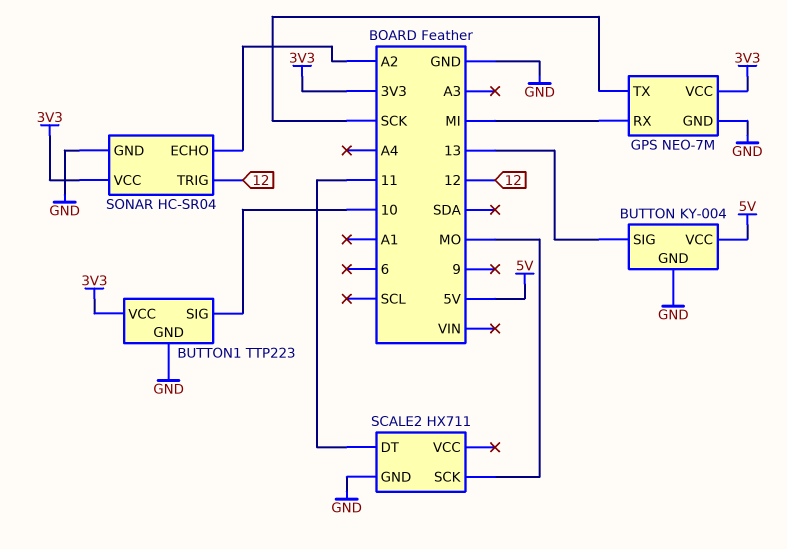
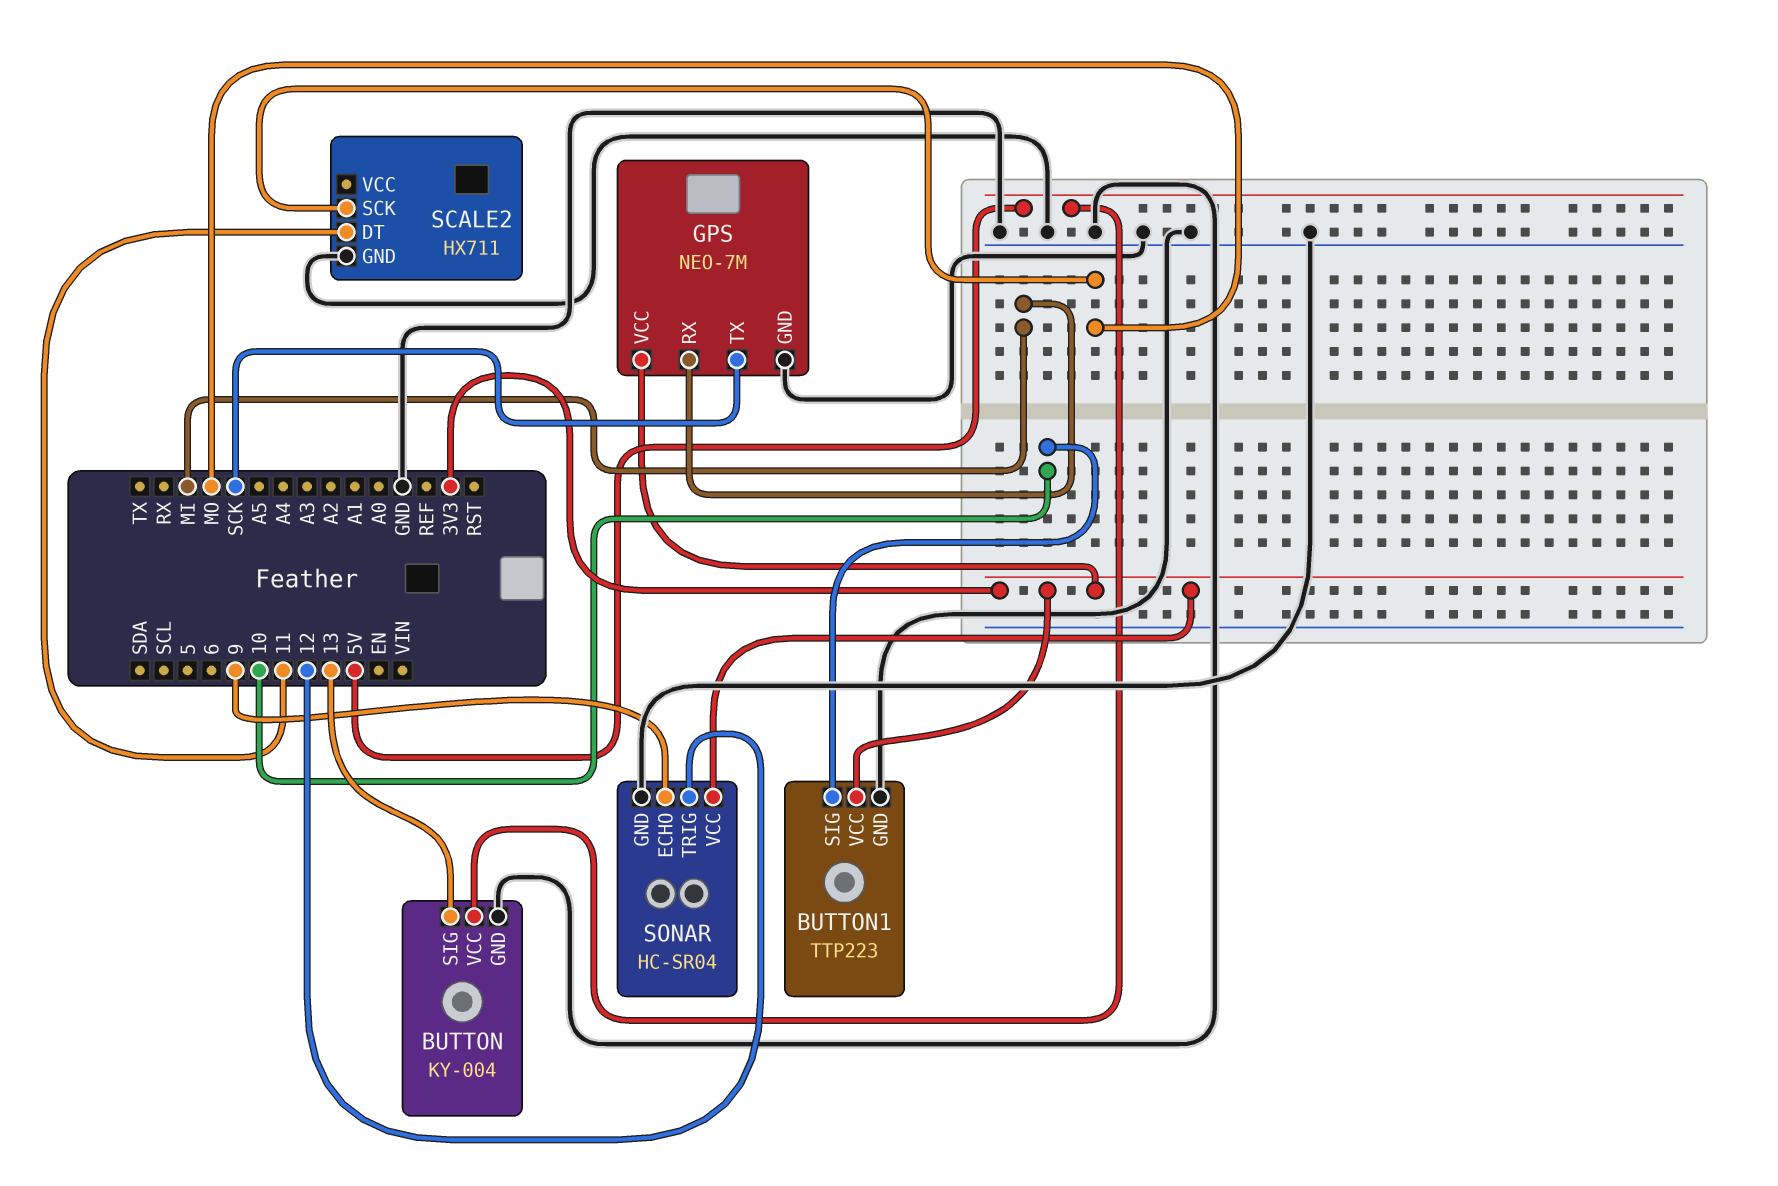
SONAR pin ECHO: A2 -> 9

